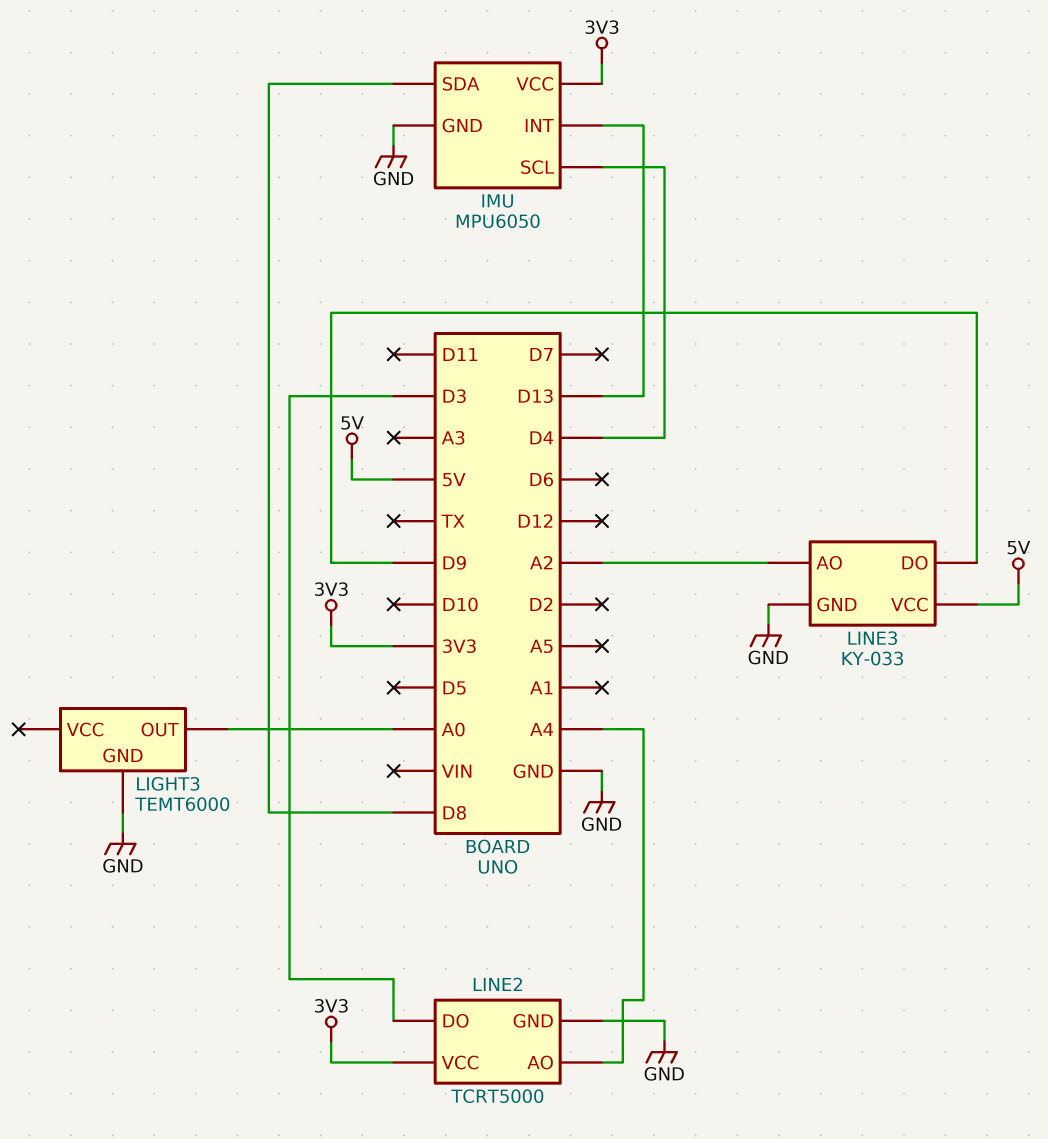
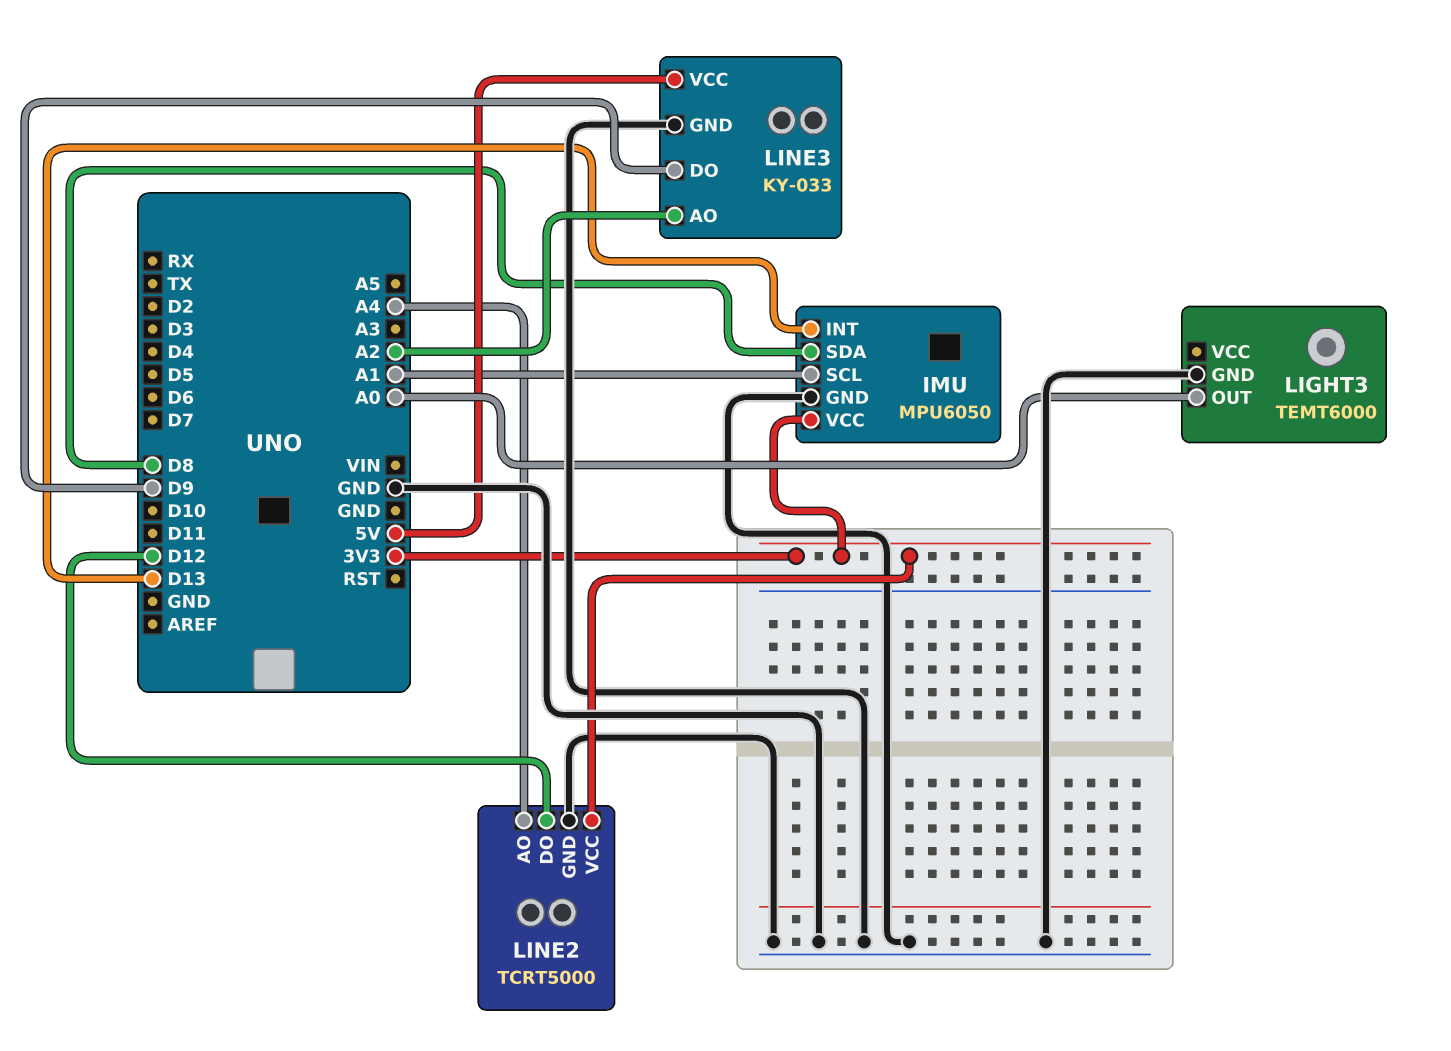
IMU pin SCL: D4 -> A1
LINE2 pin DO: D3 -> D12

